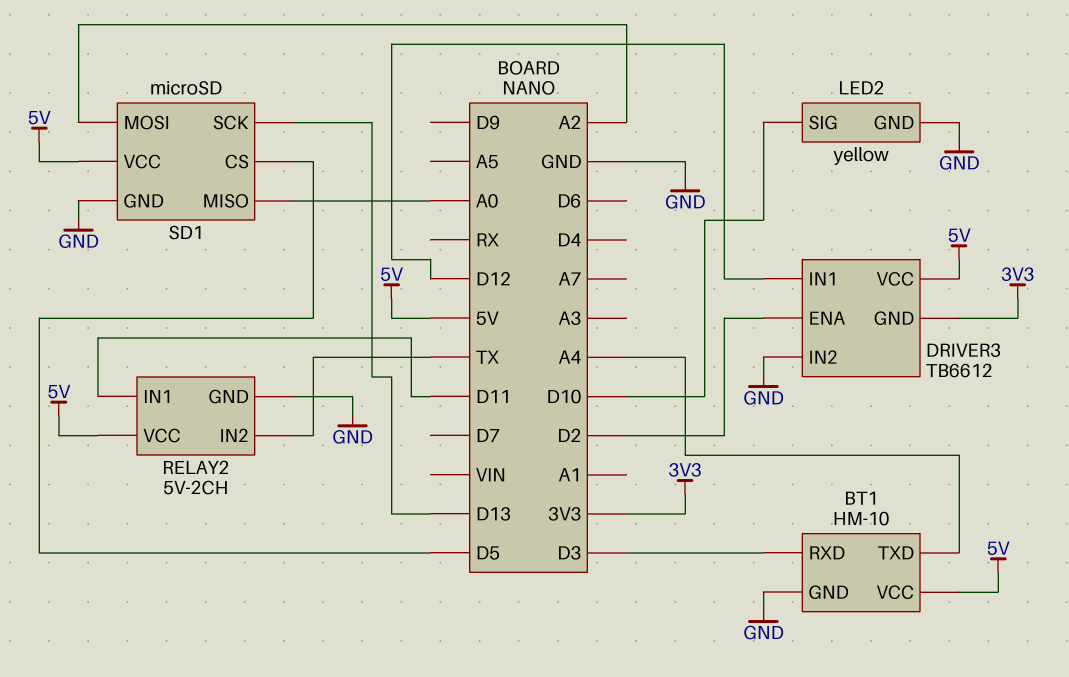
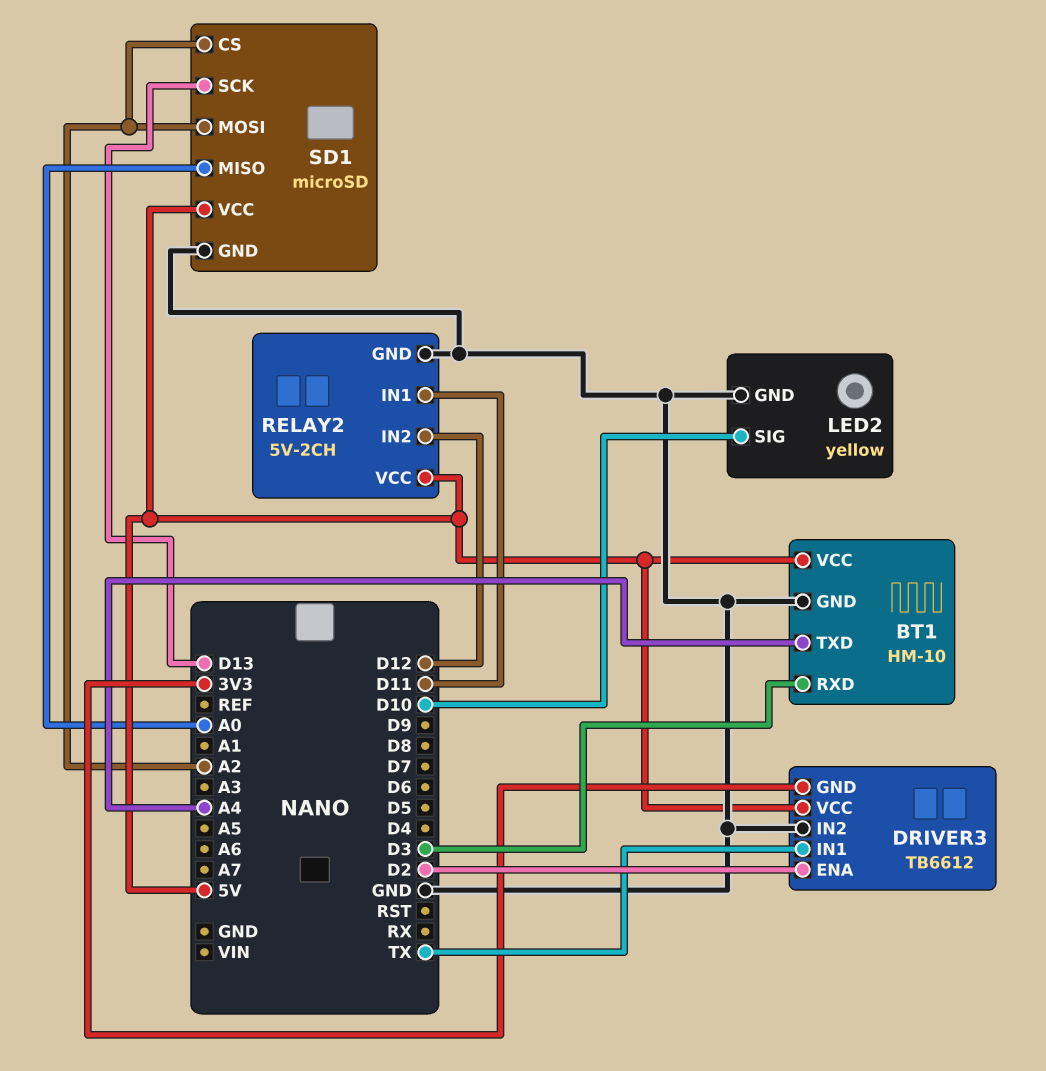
DRIVER3 pin IN1: D12 -> TX
RELAY2 pin IN2: TX -> D12
SD1 pin CS: D5 -> A2

